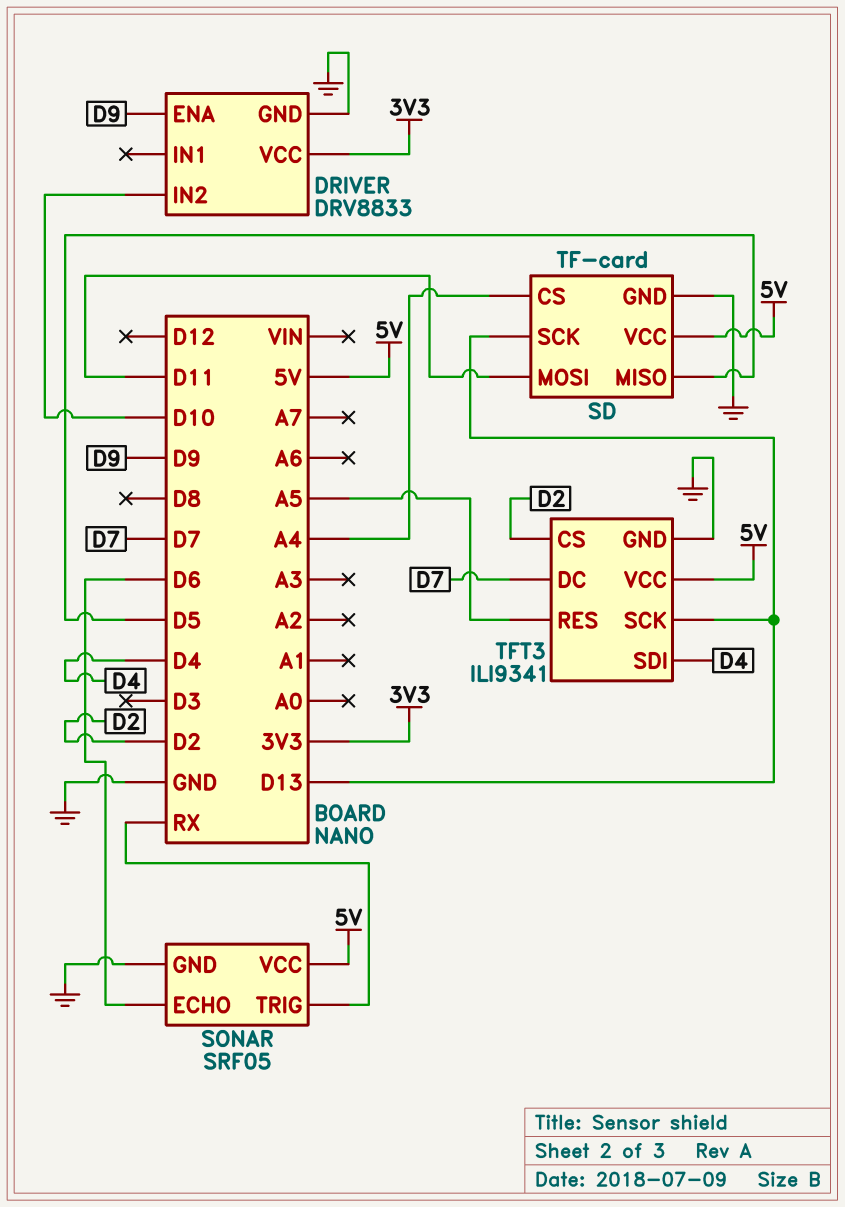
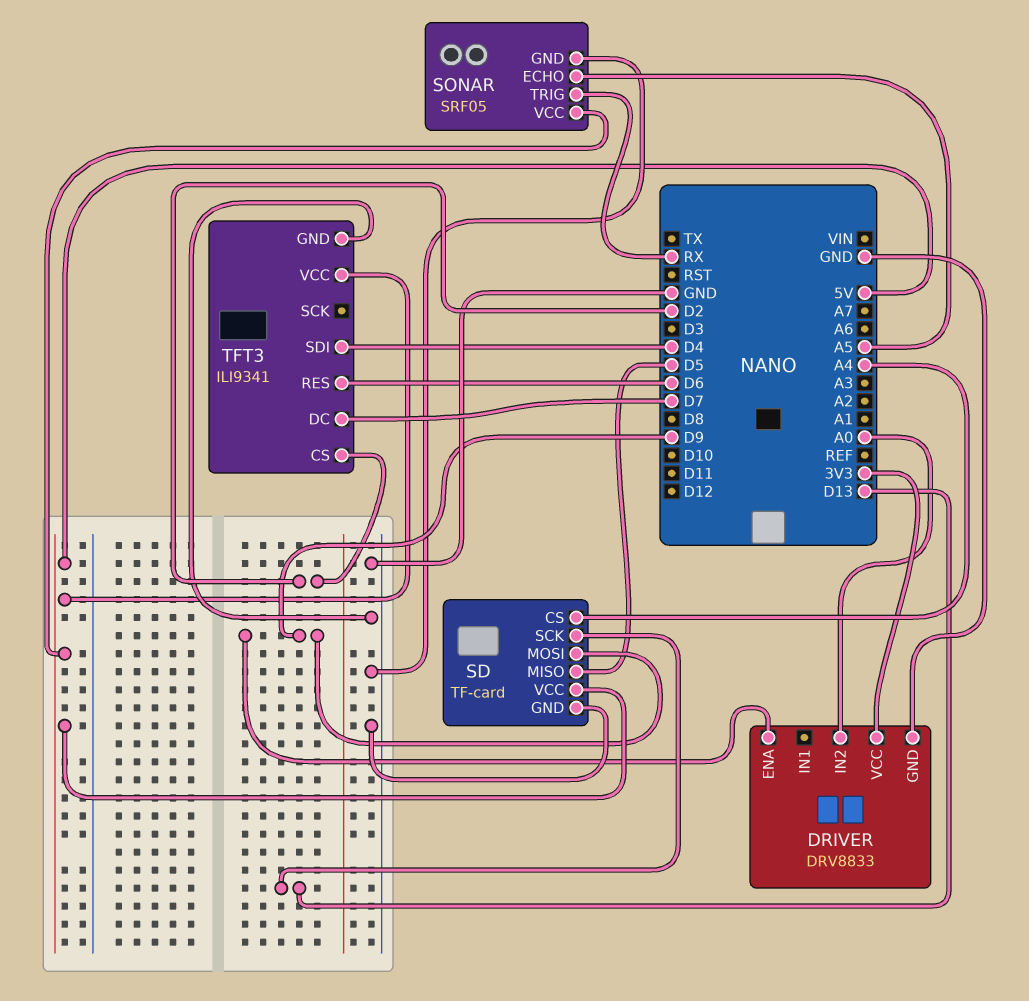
DRIVER pin IN2: D10 -> A0
SD pin MOSI: D11 -> D9
SONAR pin ECHO: D6 -> A5
TFT3 pin RES: A5 -> D6
TFT3 pin SCK: D13 -> none

